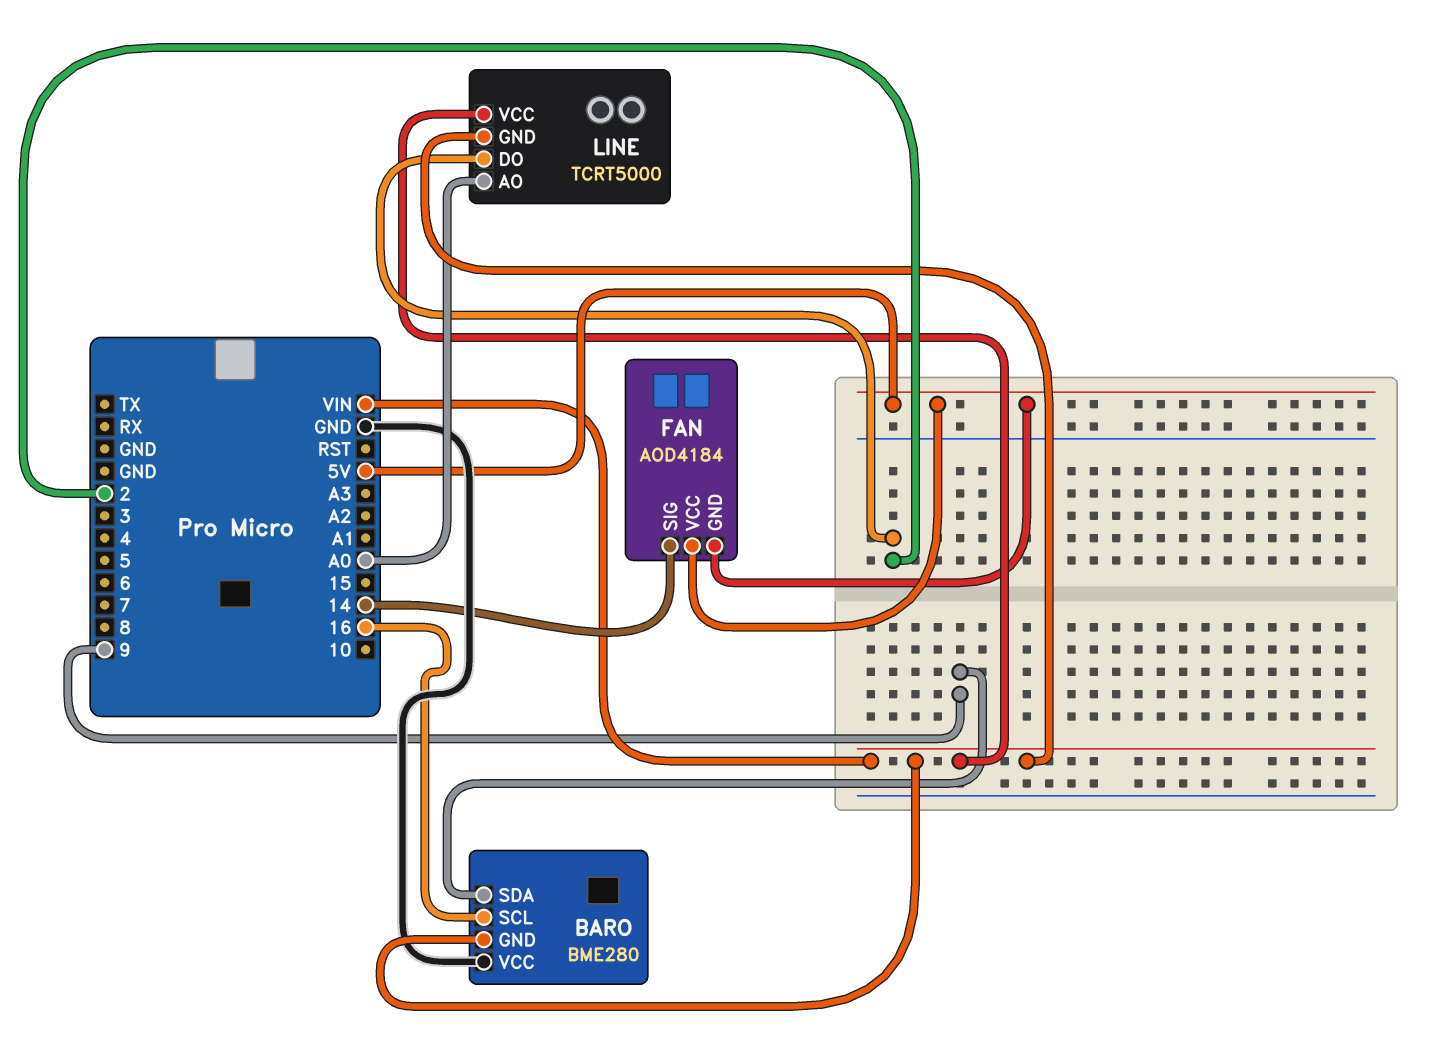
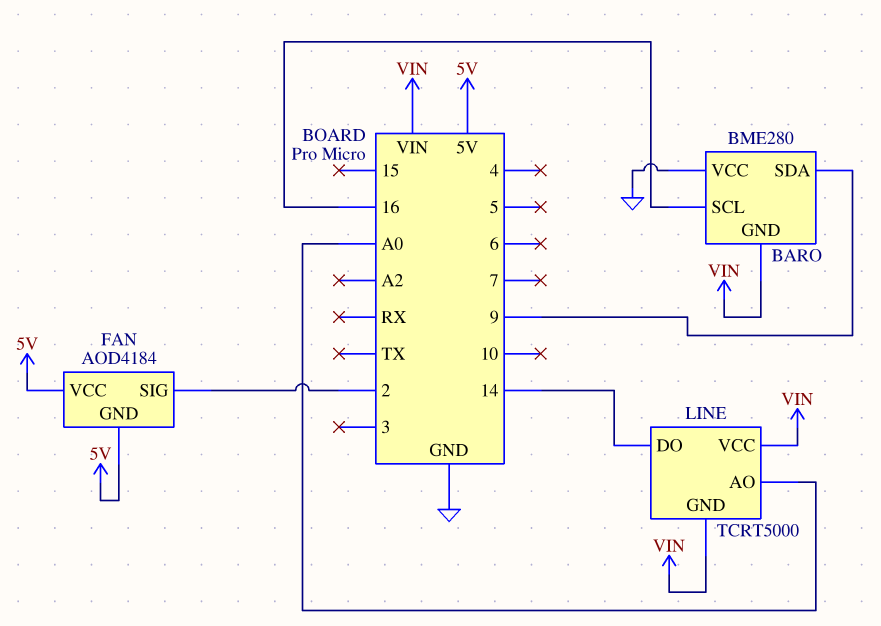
FAN pin SIG: 14 -> 2
LINE pin DO: 2 -> 14

